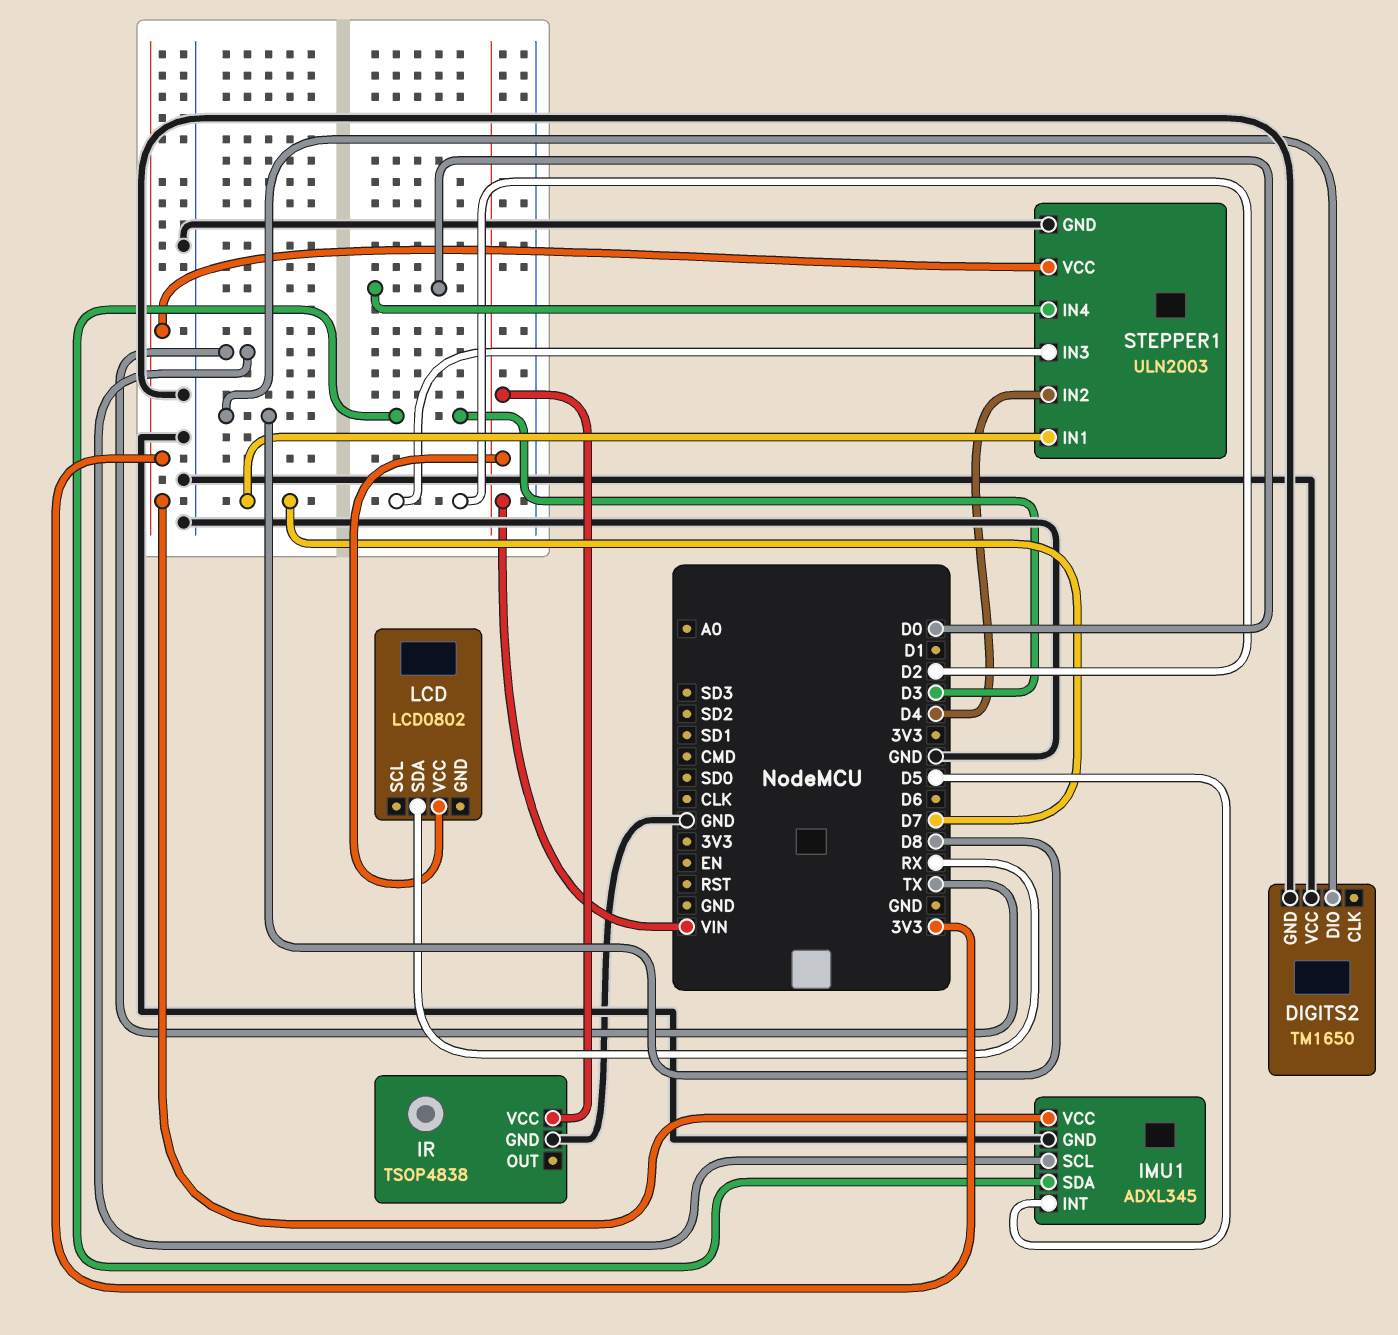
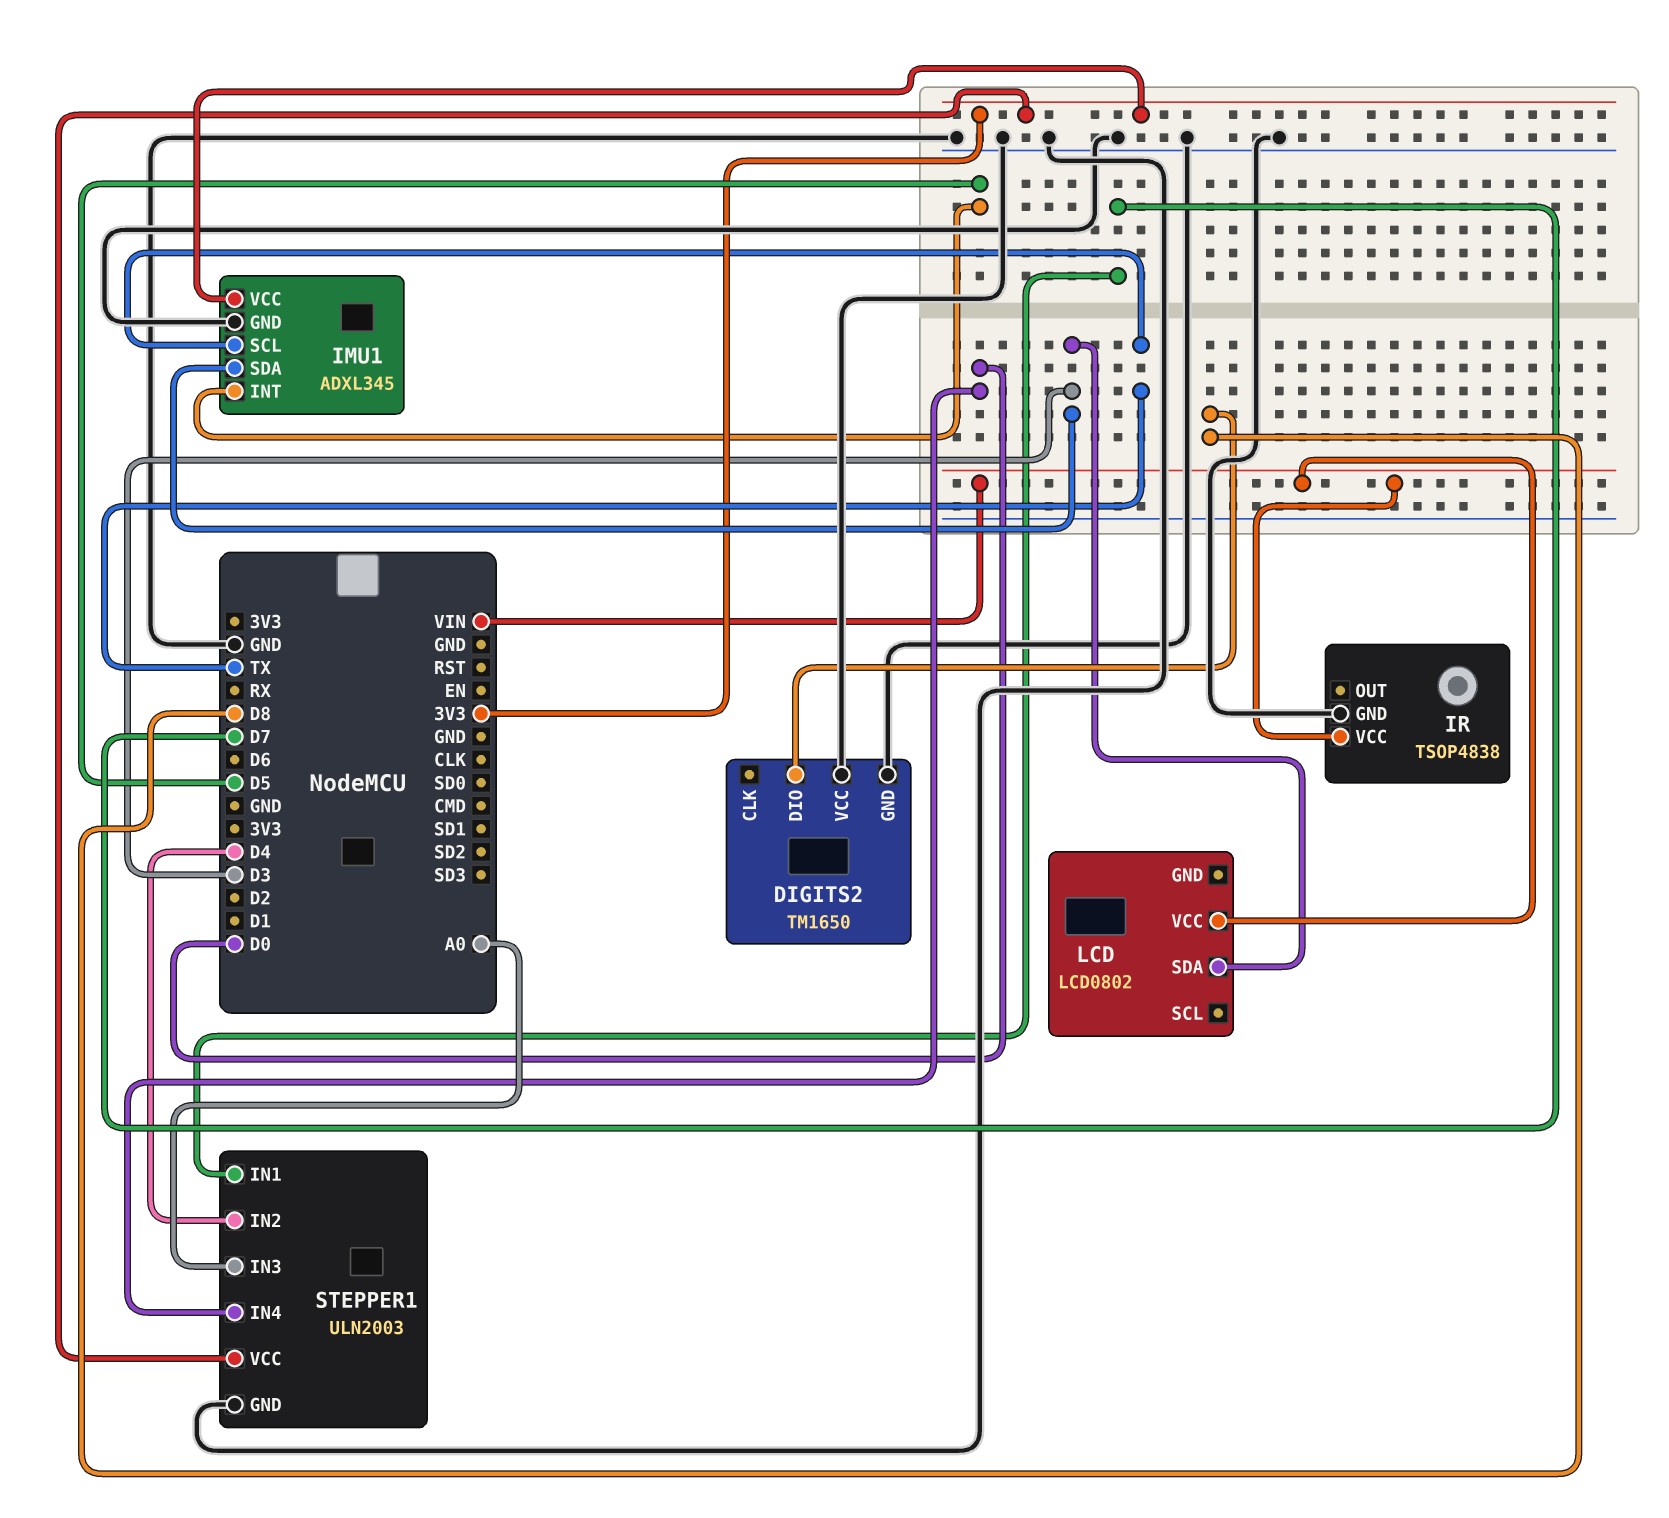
LCD pin SDA: RX -> D3
STEPPER1 pin IN3: D2 -> A0

